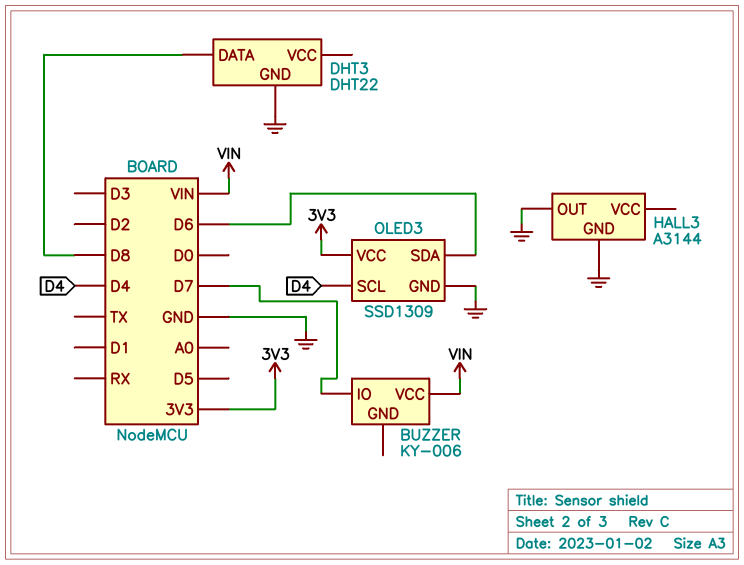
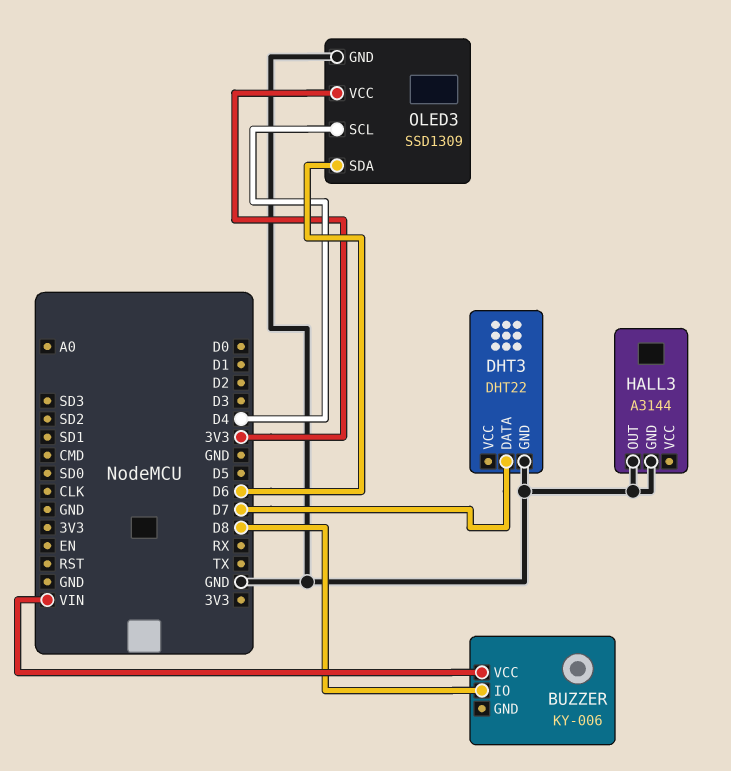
BUZZER pin IO: D7 -> D8
DHT3 pin DATA: D8 -> D7

